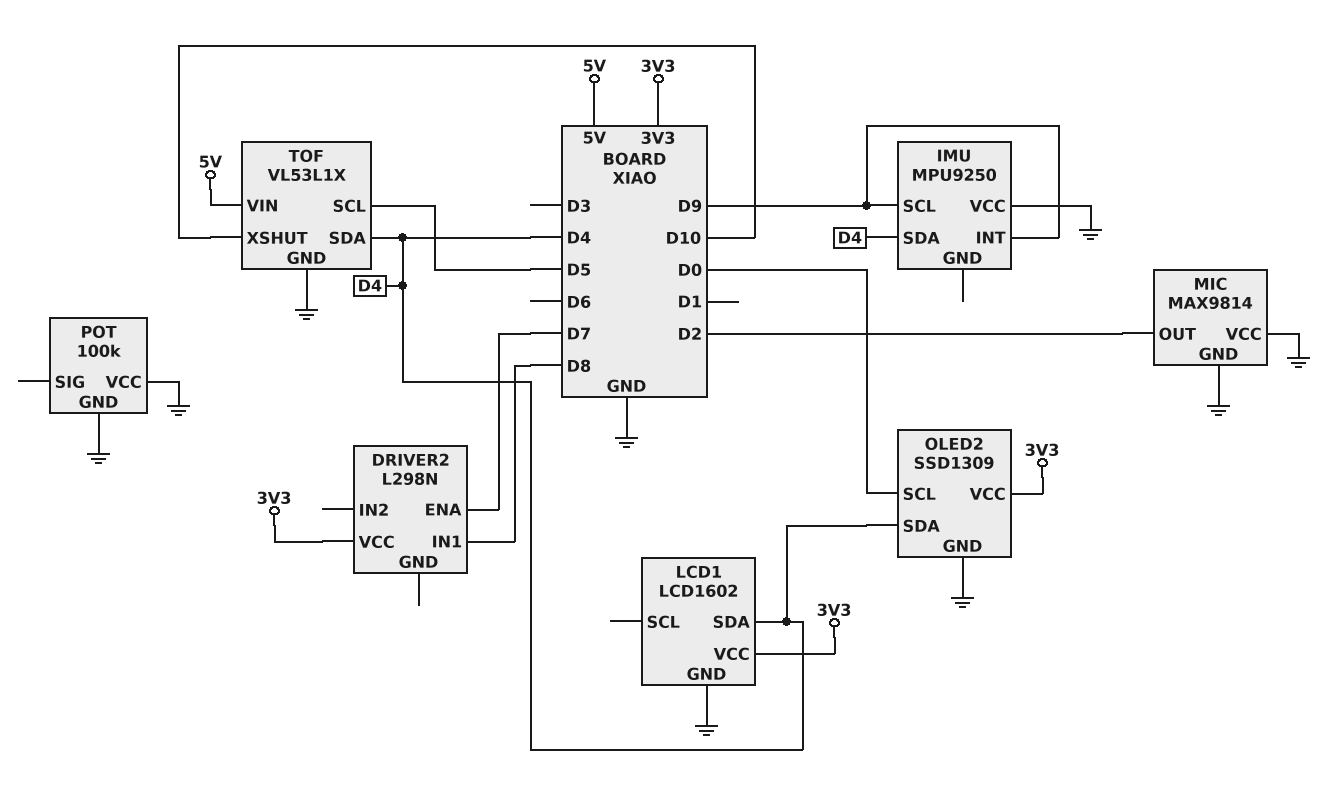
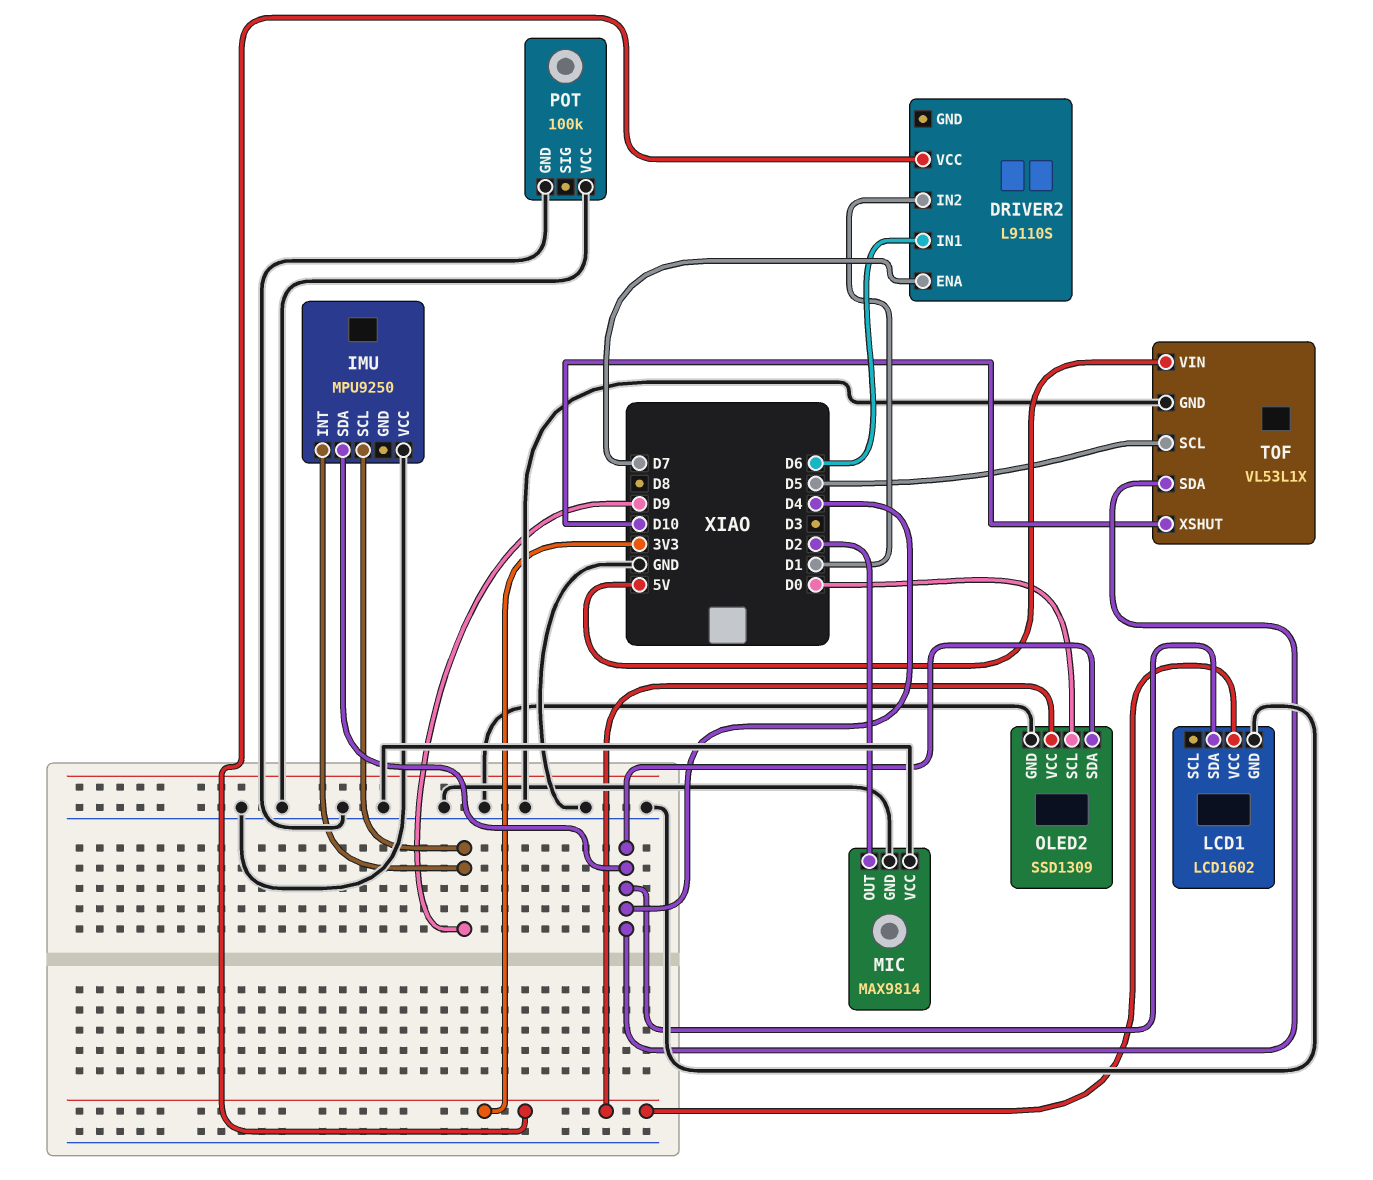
DRIVER2: L298N -> L9110S
DRIVER2 pin IN1: D8 -> D6
DRIVER2 pin IN2: none -> D1

